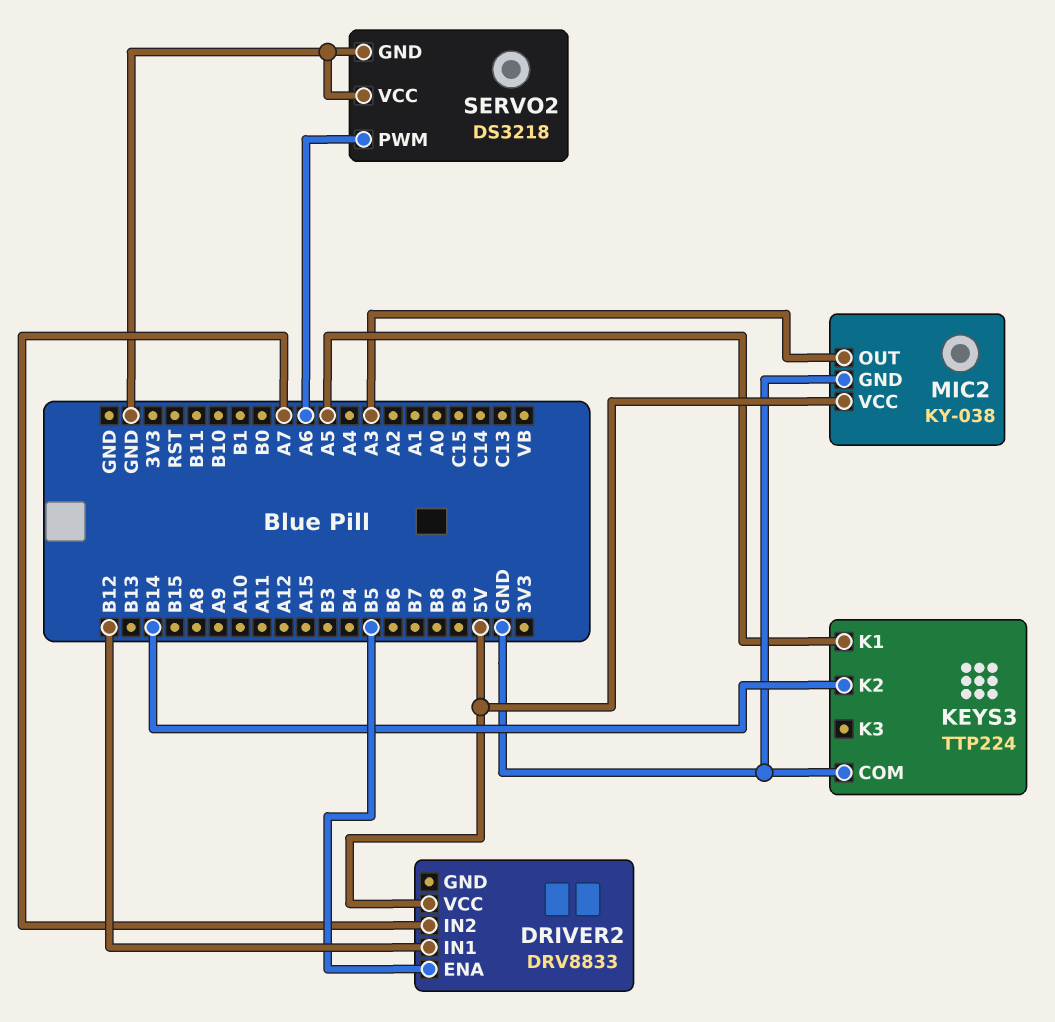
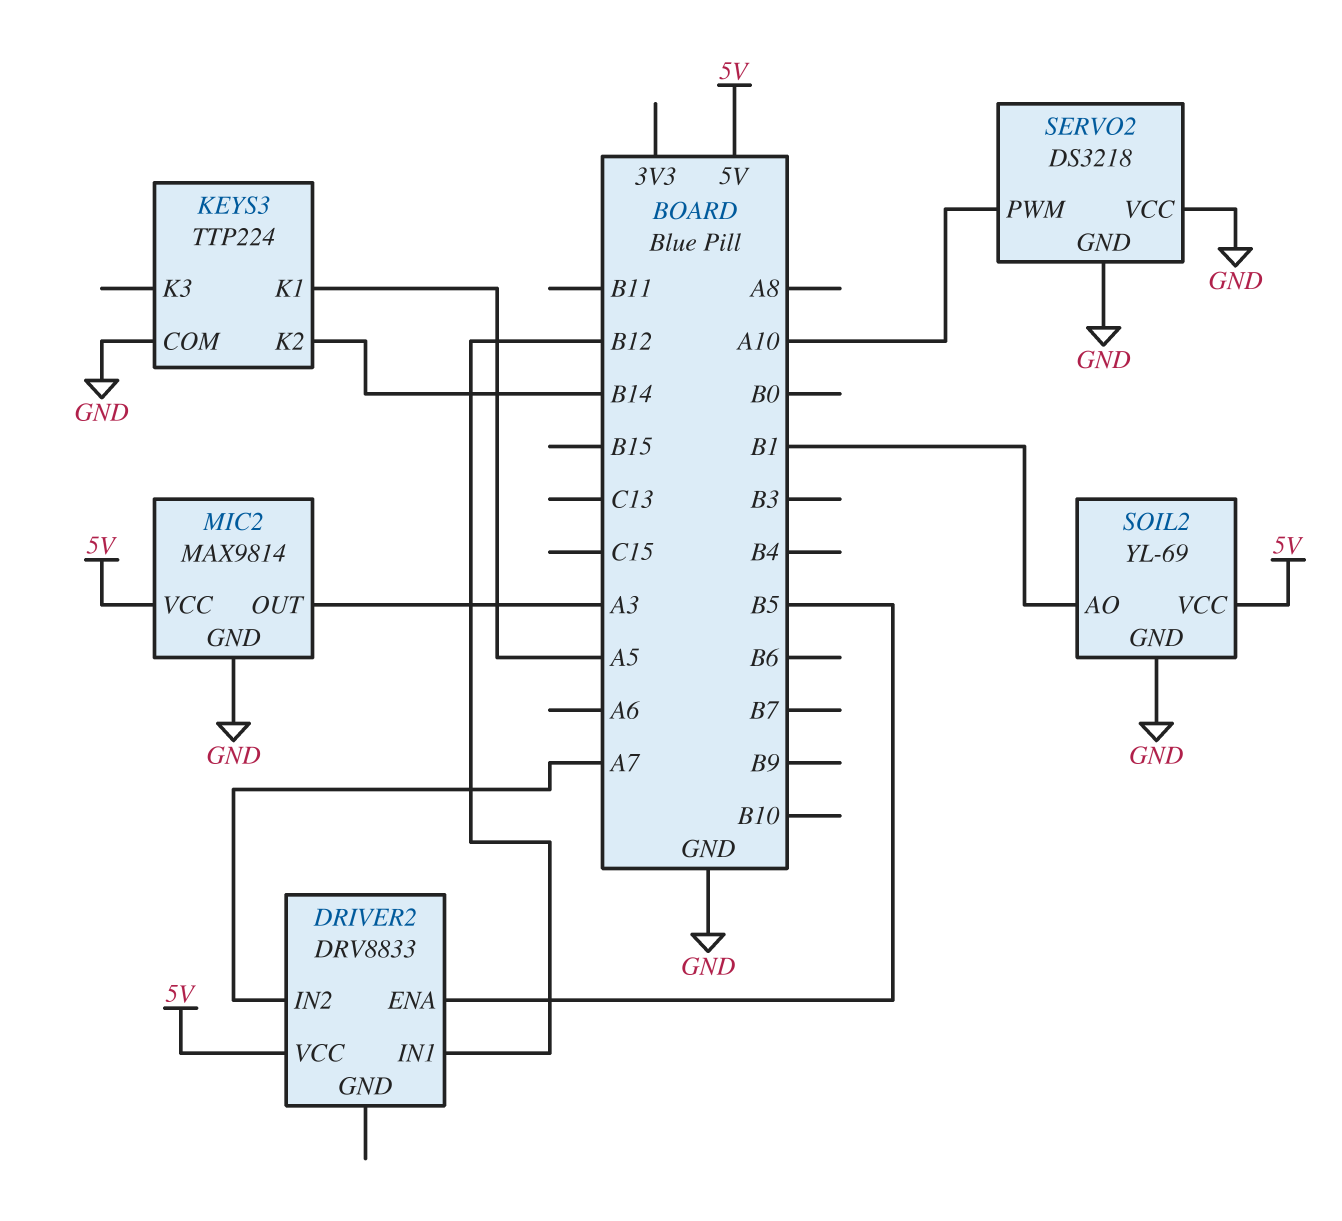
MIC2: KY-038 -> MAX9814
SERVO2 pin PWM: A6 -> A10
SOIL2: none -> YL-69
SOIL2 pin AO: none -> B1
SOIL2 pin GND: none -> GND
SOIL2 pin VCC: none -> 5V

